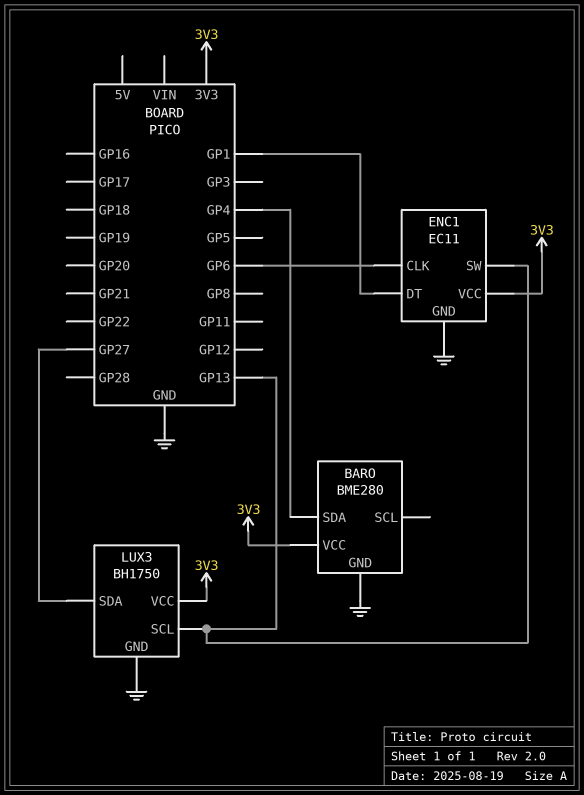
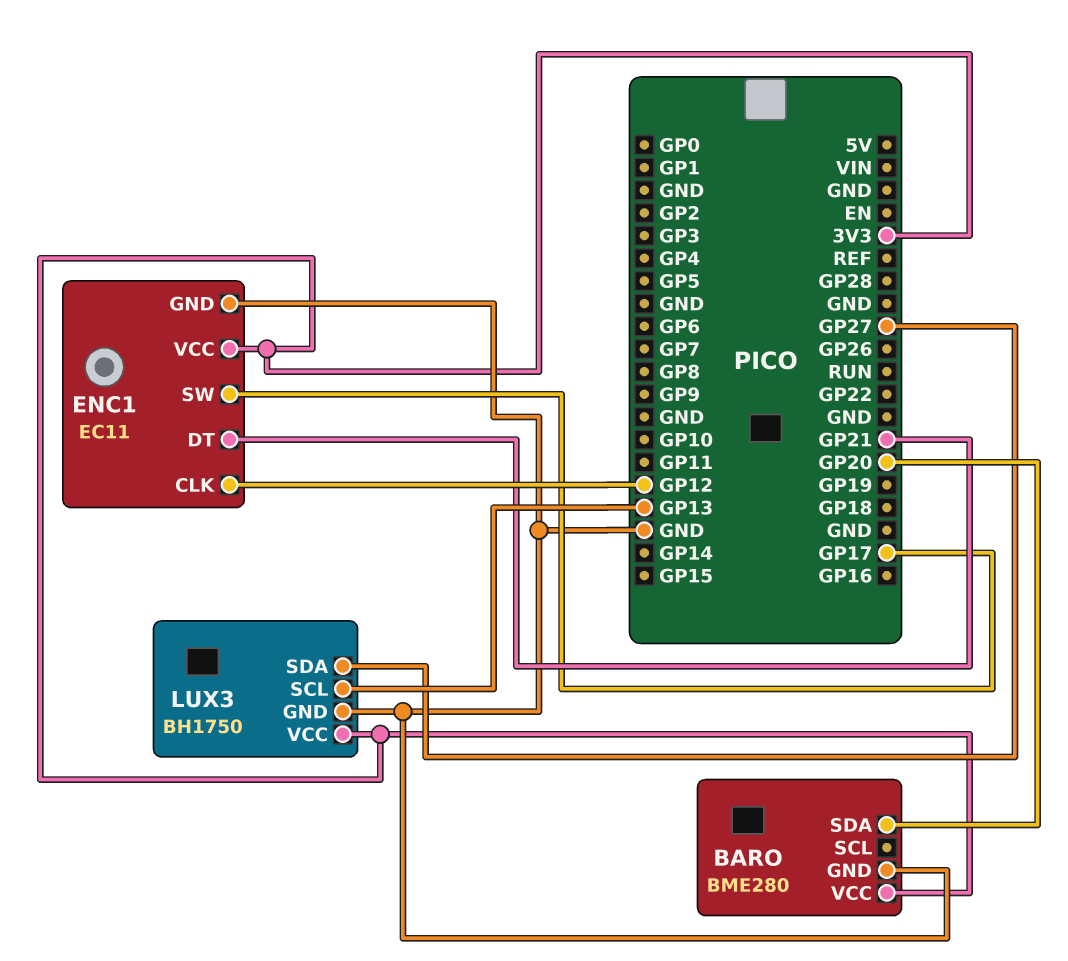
BARO pin SDA: GP4 -> GP20
ENC1 pin CLK: GP6 -> GP12
ENC1 pin DT: GP1 -> GP21
ENC1 pin SW: GP13 -> GP17

